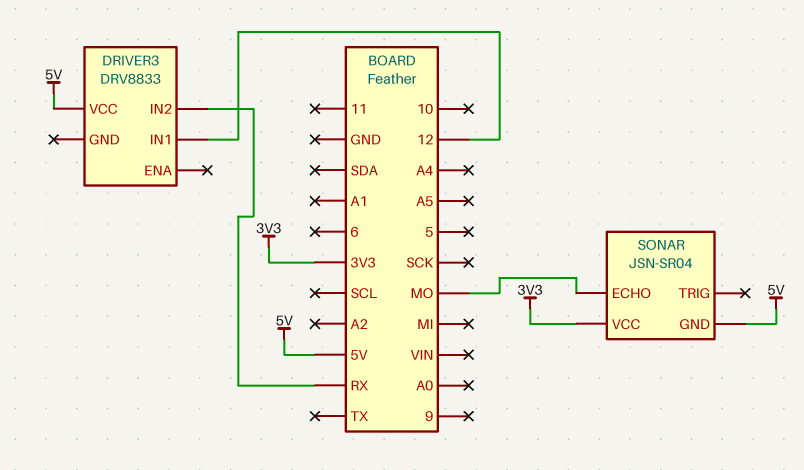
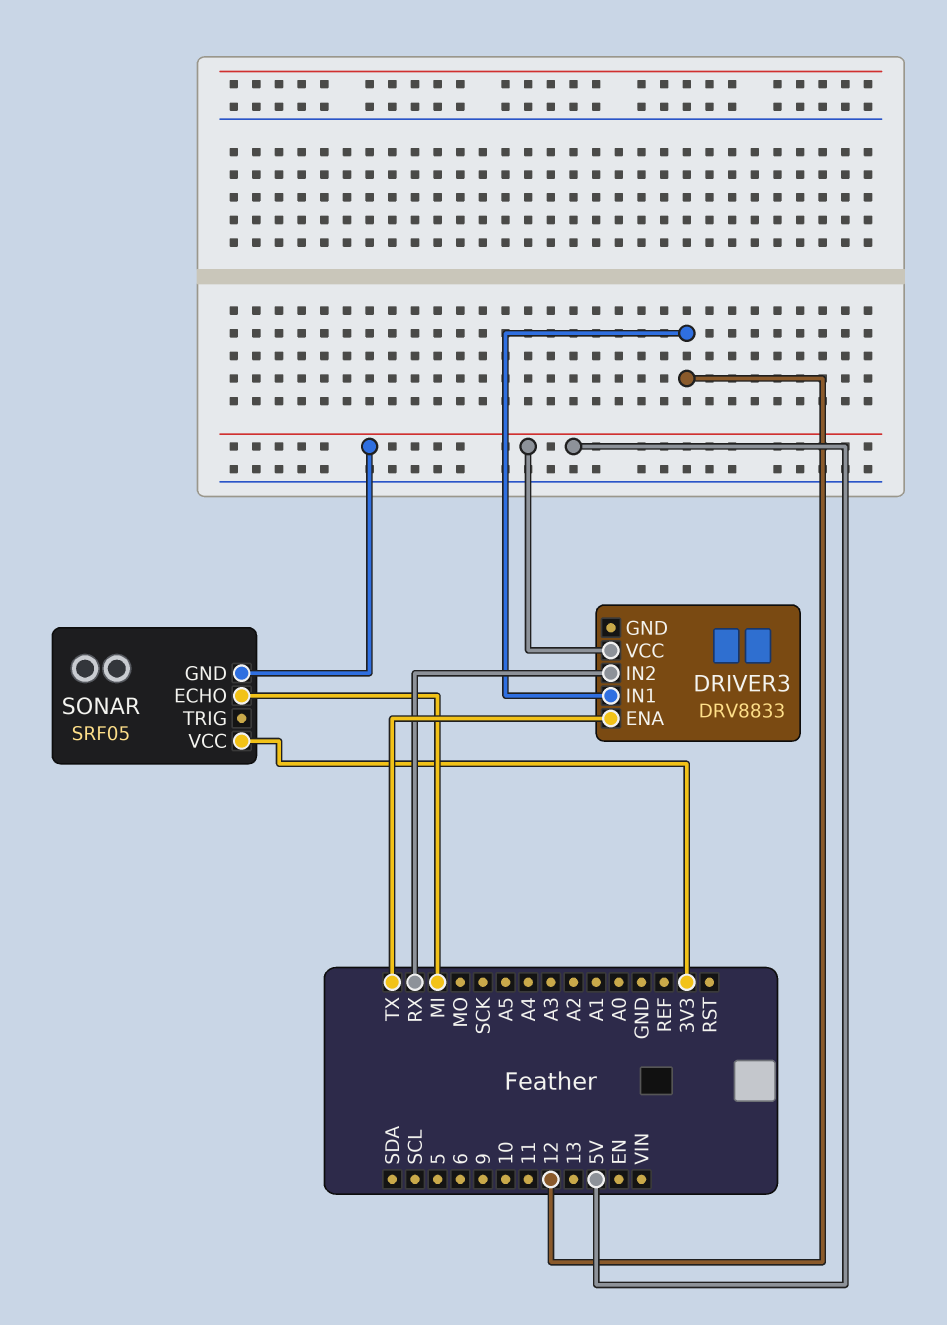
DRIVER3 pin ENA: none -> TX
SONAR: JSN-SR04 -> SRF05
SONAR pin ECHO: MO -> MI

